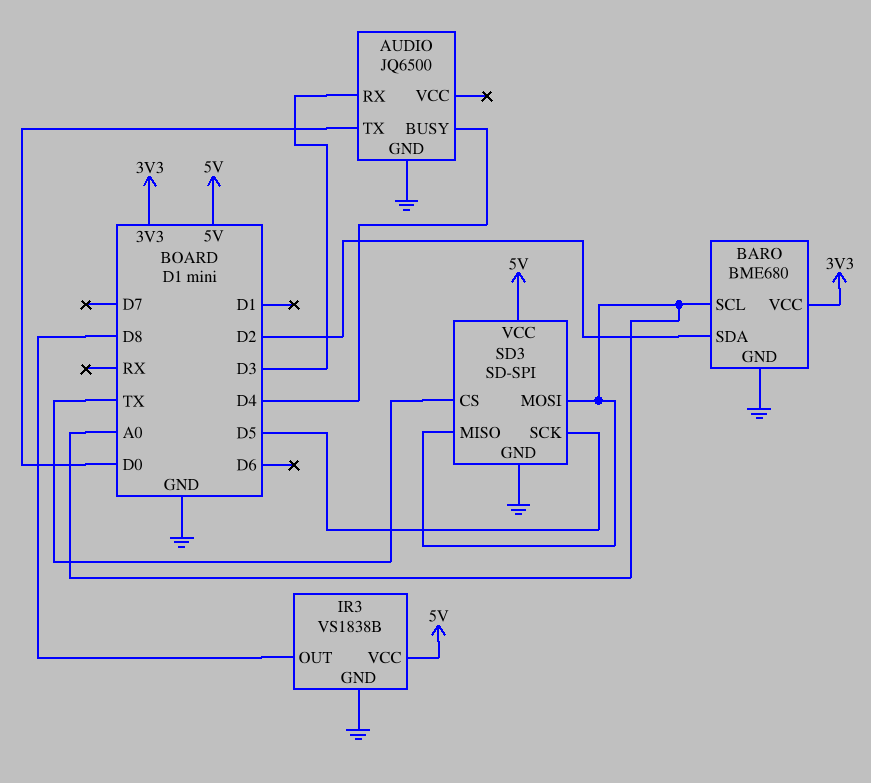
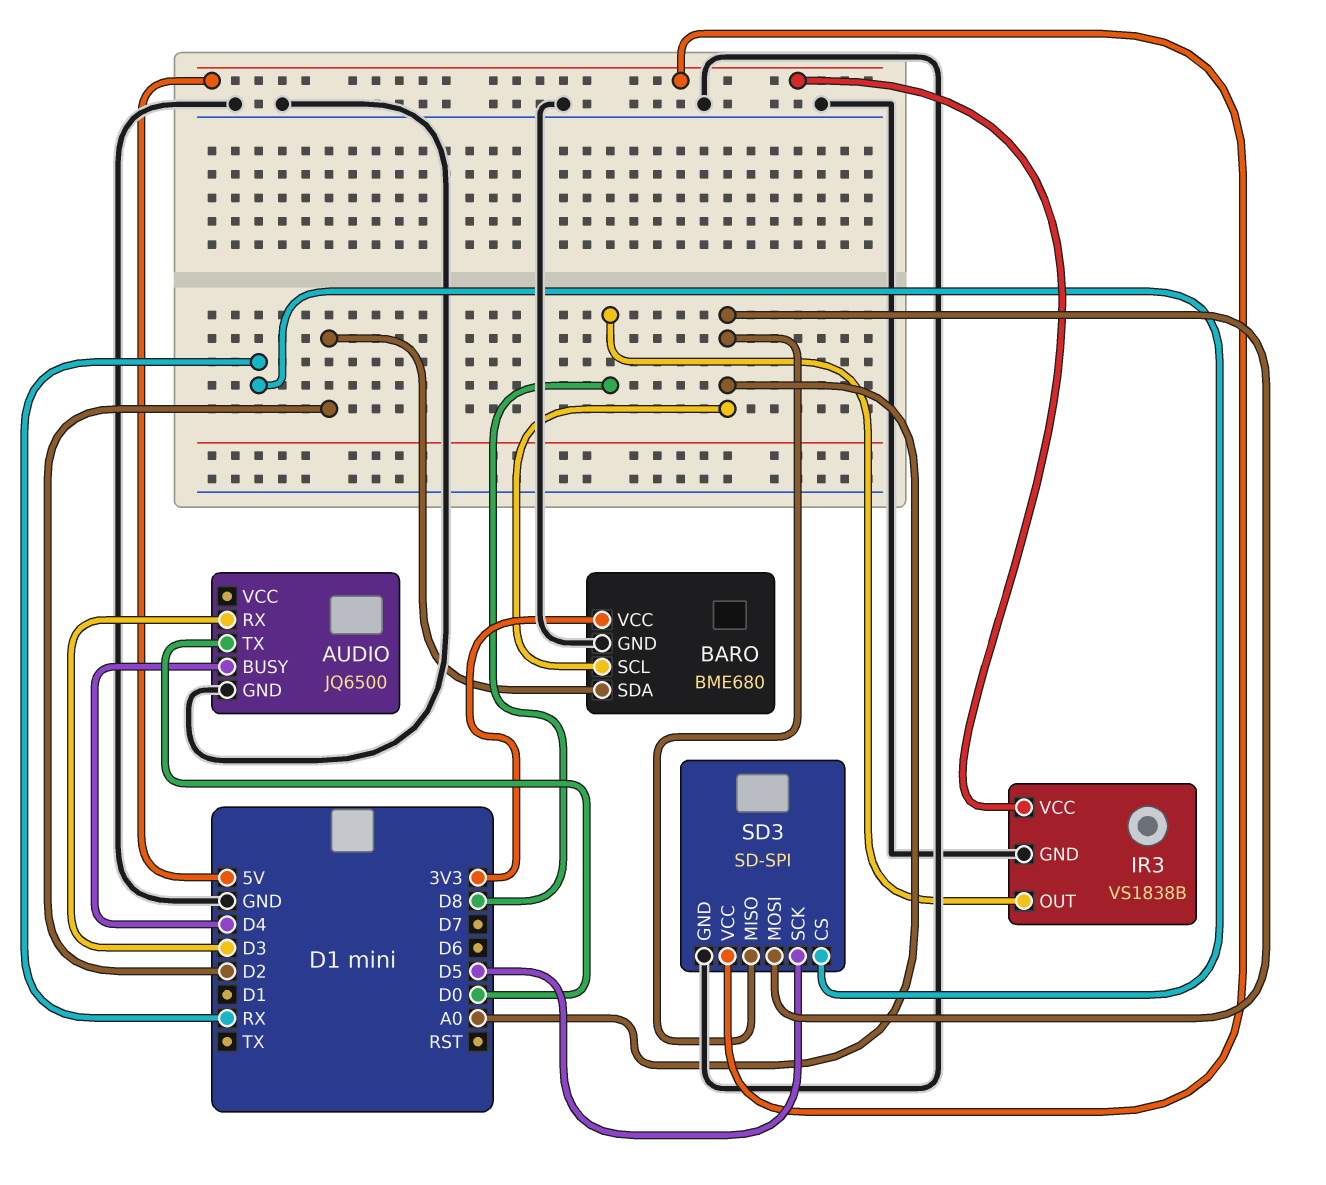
SD3 pin CS: TX -> RX

